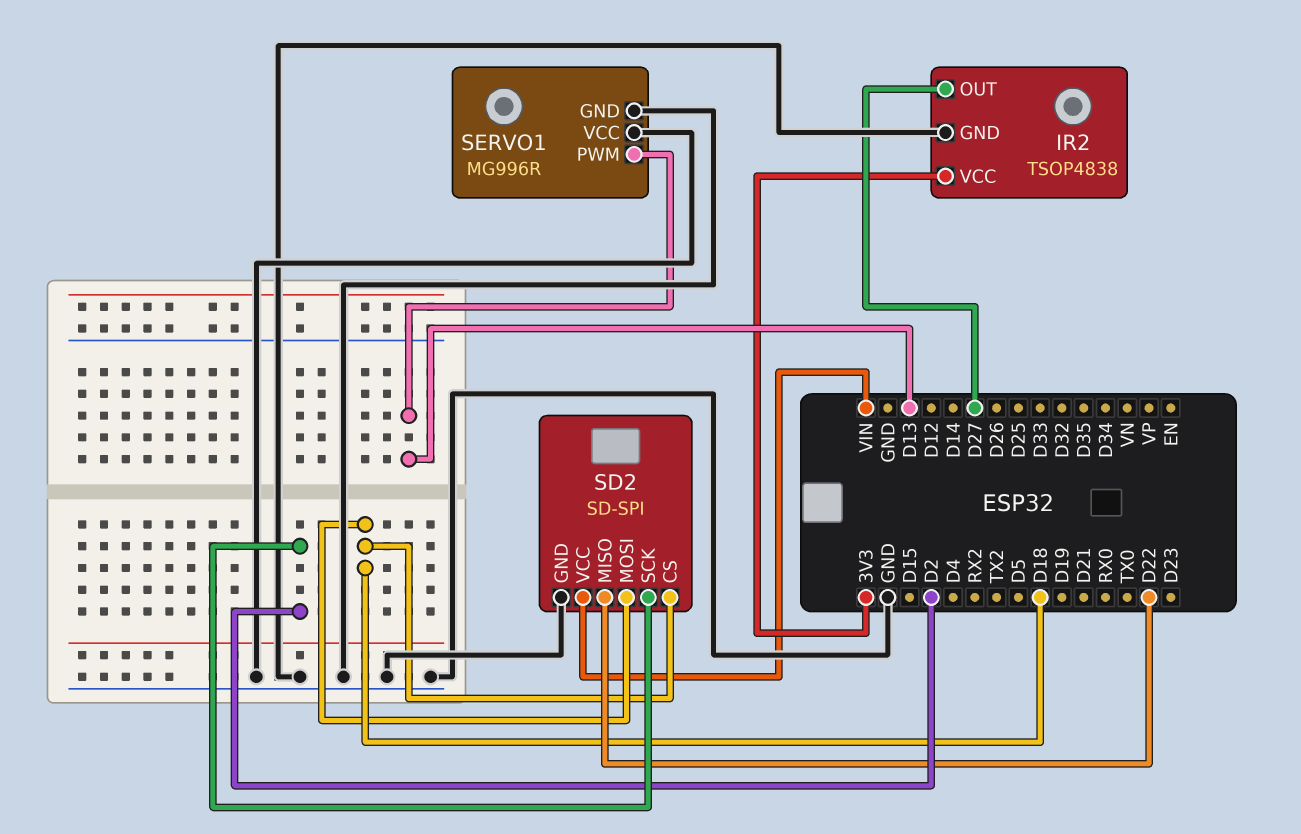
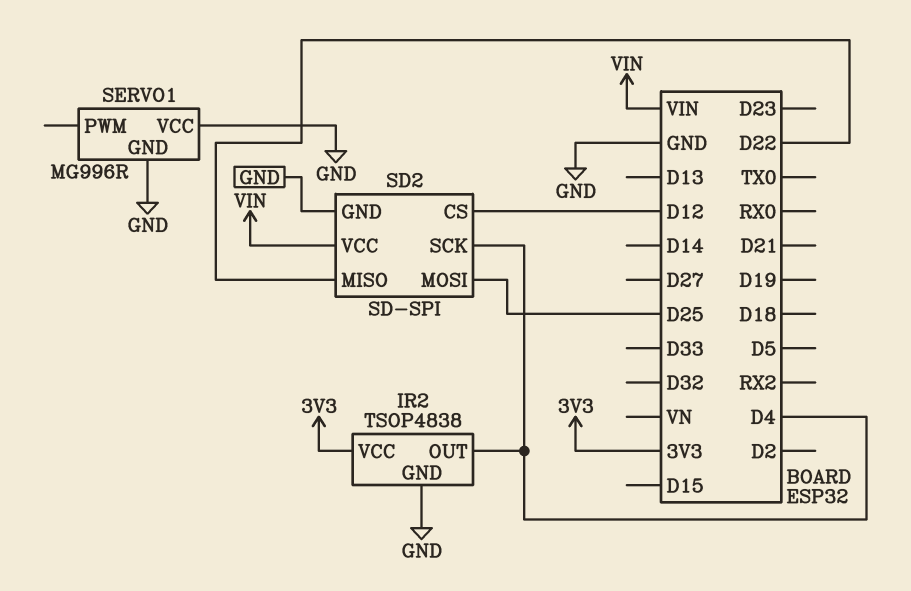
IR2 pin OUT: D27 -> D4
SD2 pin CS: D18 -> D12
SD2 pin MOSI: D18 -> D25
SD2 pin SCK: D2 -> D4
SERVO1 pin PWM: D13 -> none

